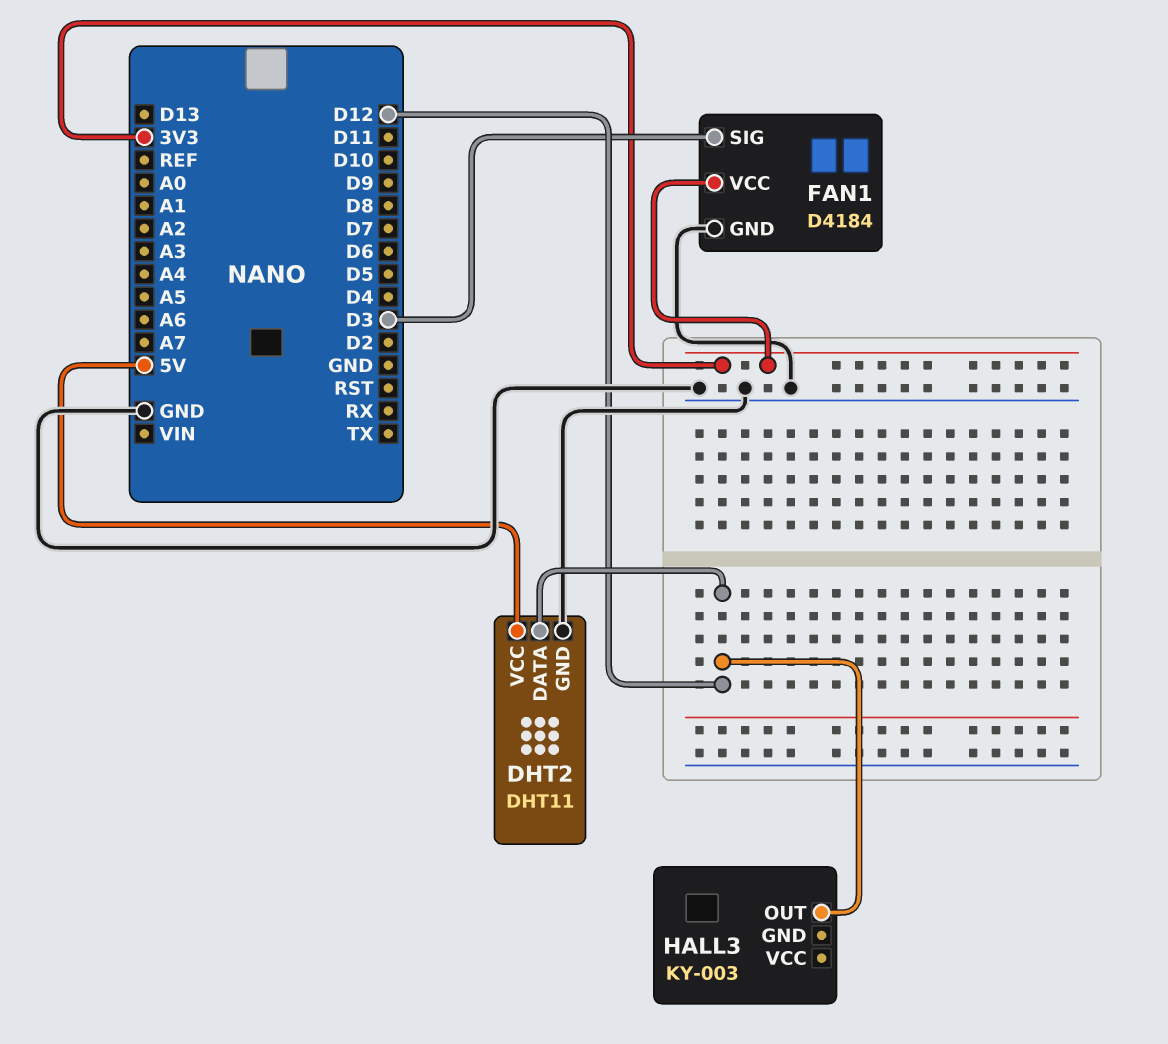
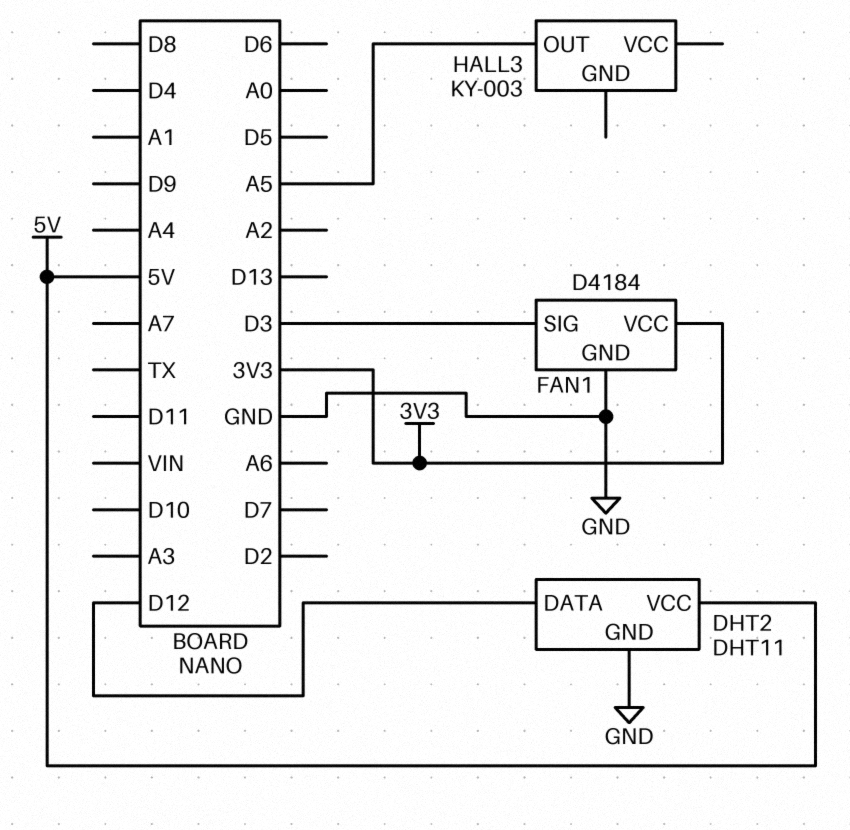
HALL3 pin OUT: D12 -> A5

